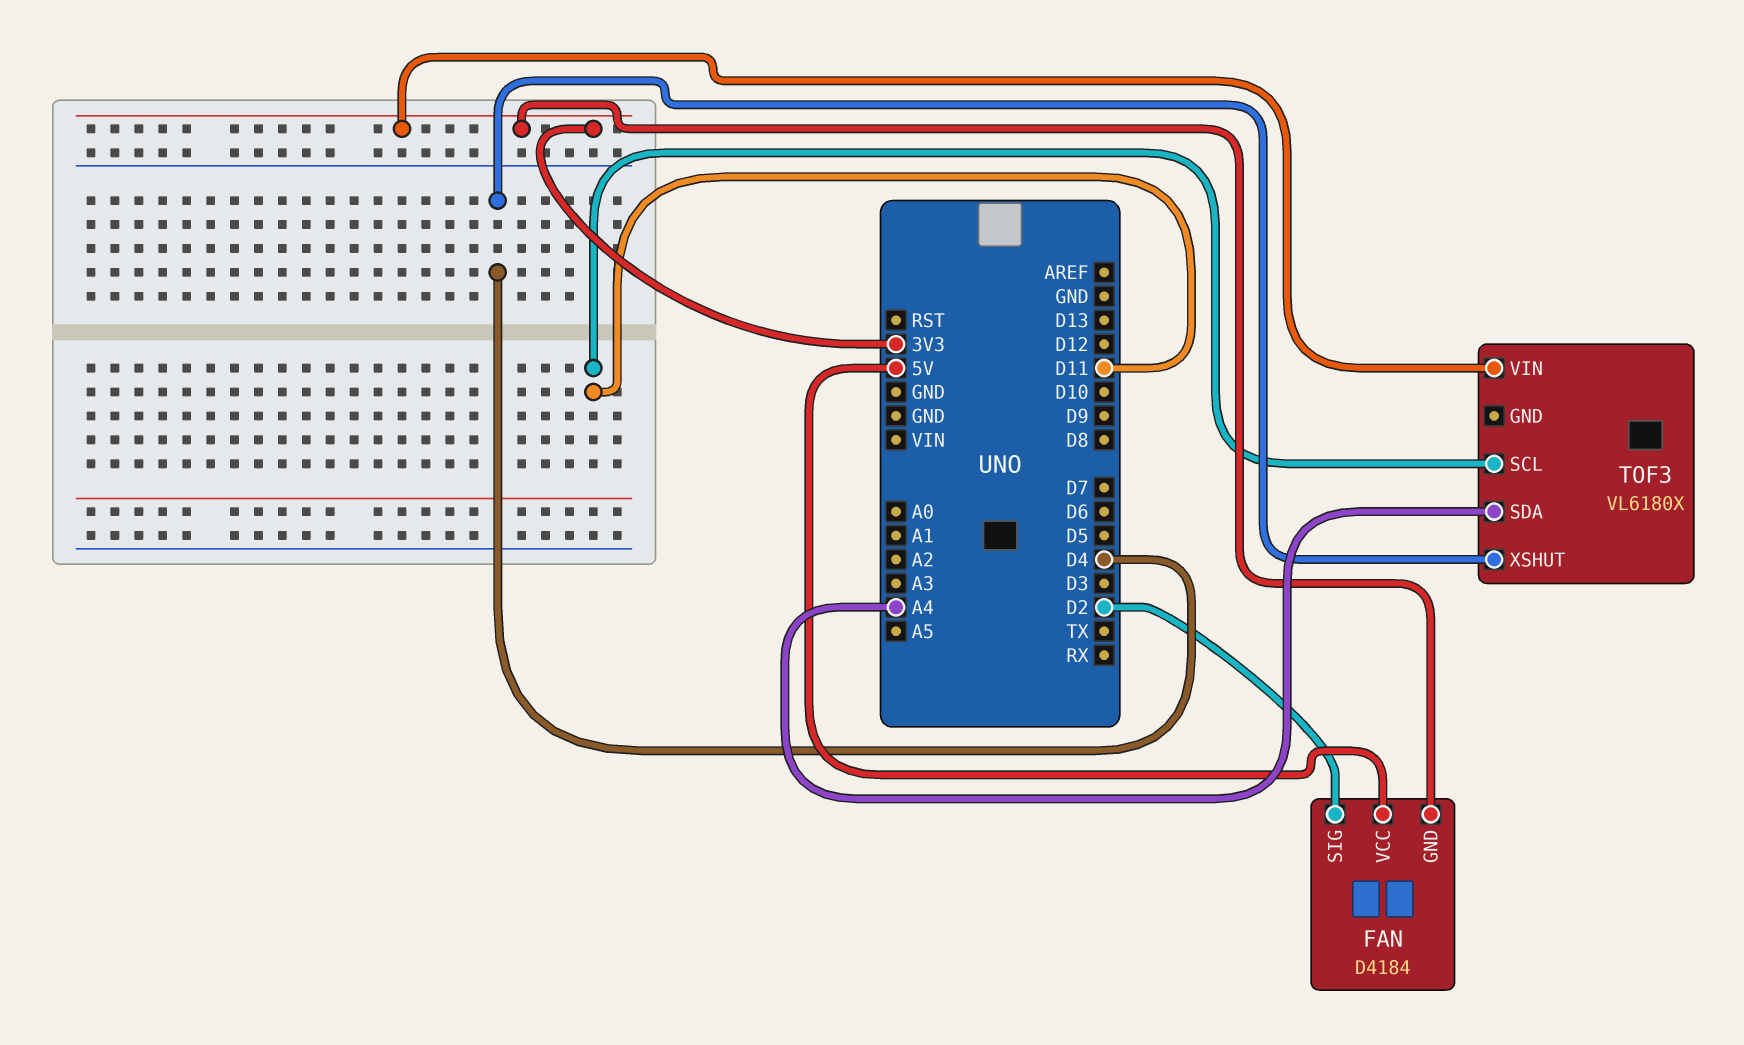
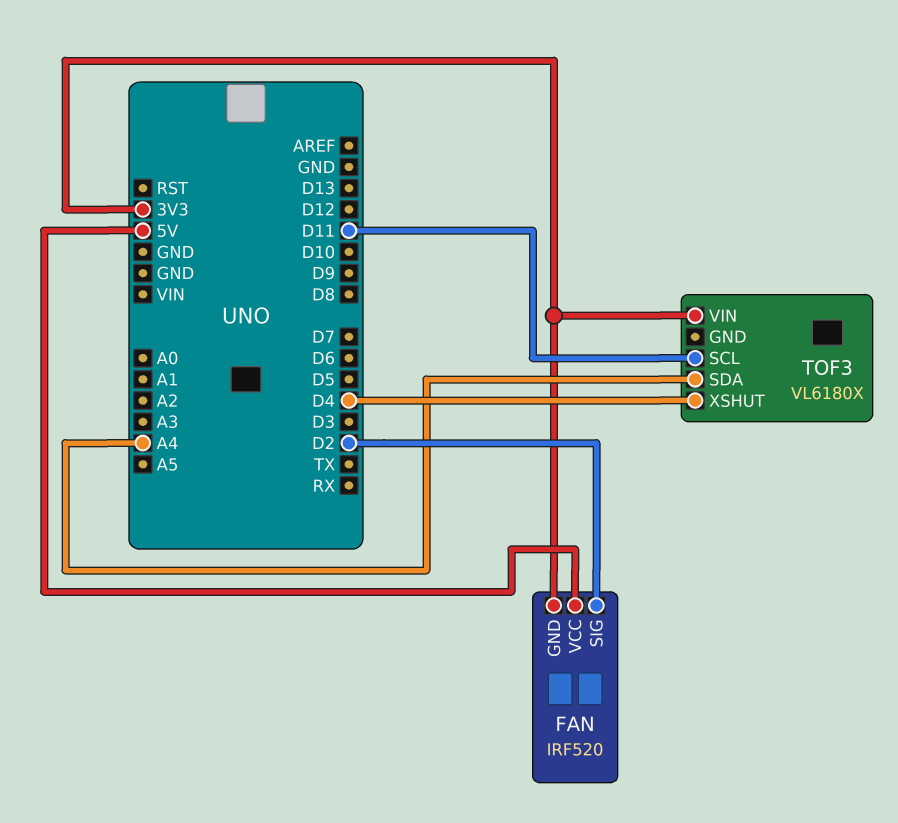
FAN: D4184 -> IRF520

